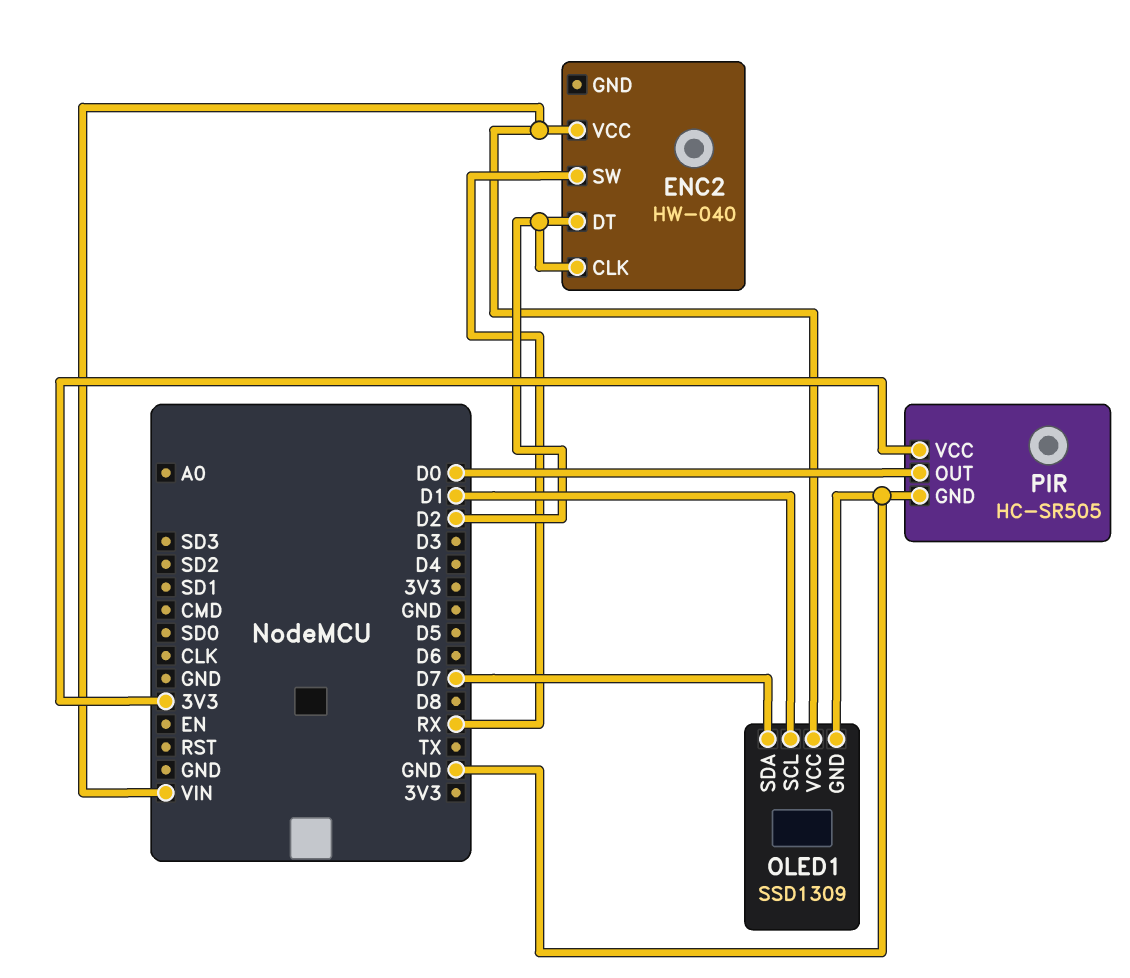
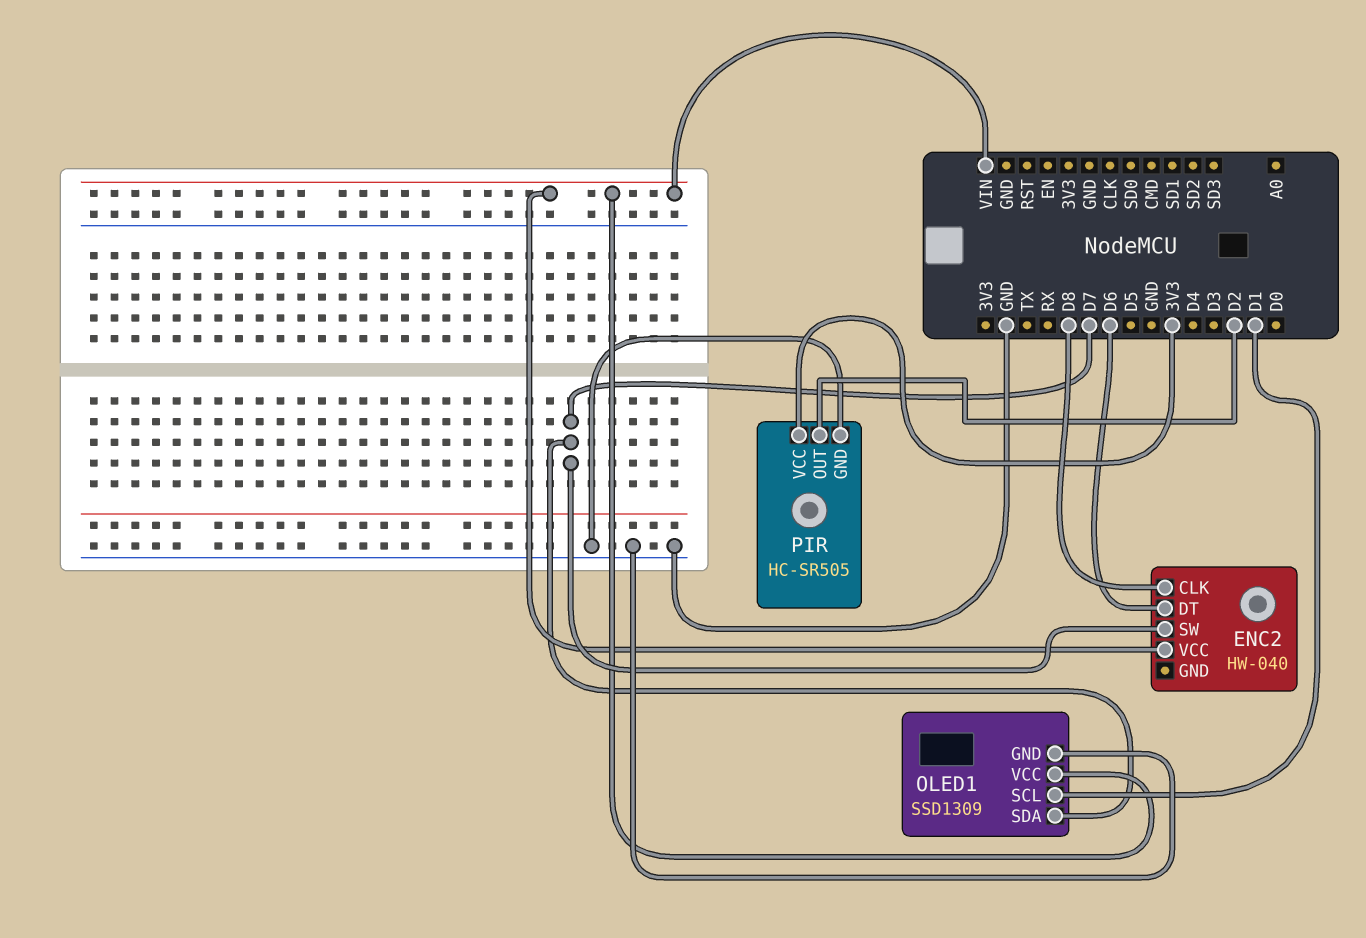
ENC2 pin CLK: D2 -> D8
ENC2 pin DT: D2 -> D6
ENC2 pin SW: RX -> D7
PIR pin OUT: D0 -> D2

